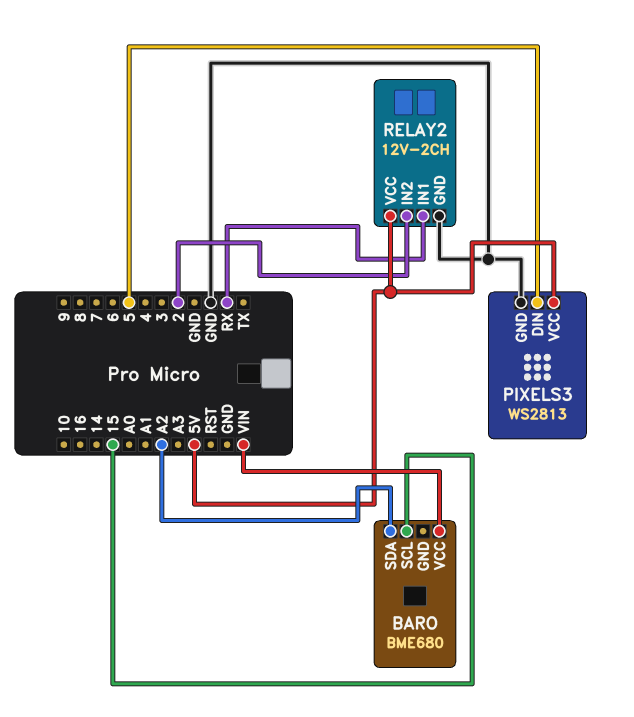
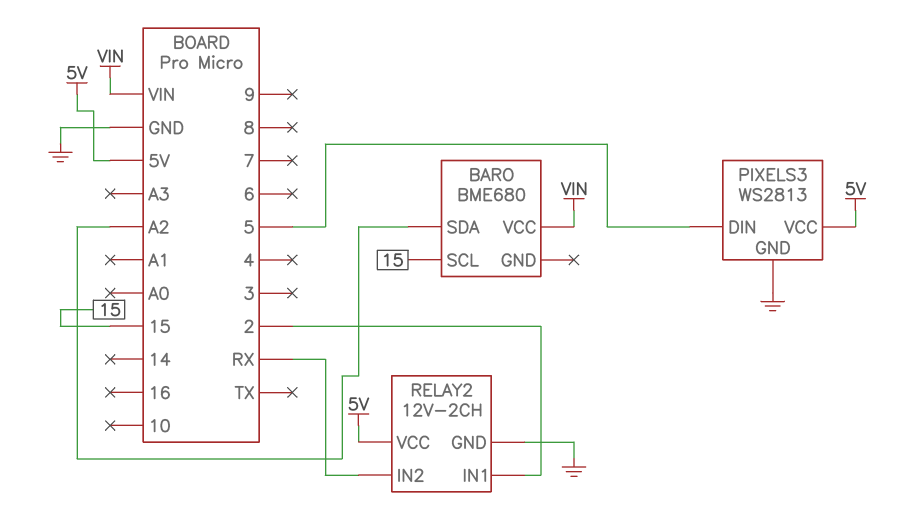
RELAY2 pin IN1: RX -> 2
RELAY2 pin IN2: 2 -> RX

